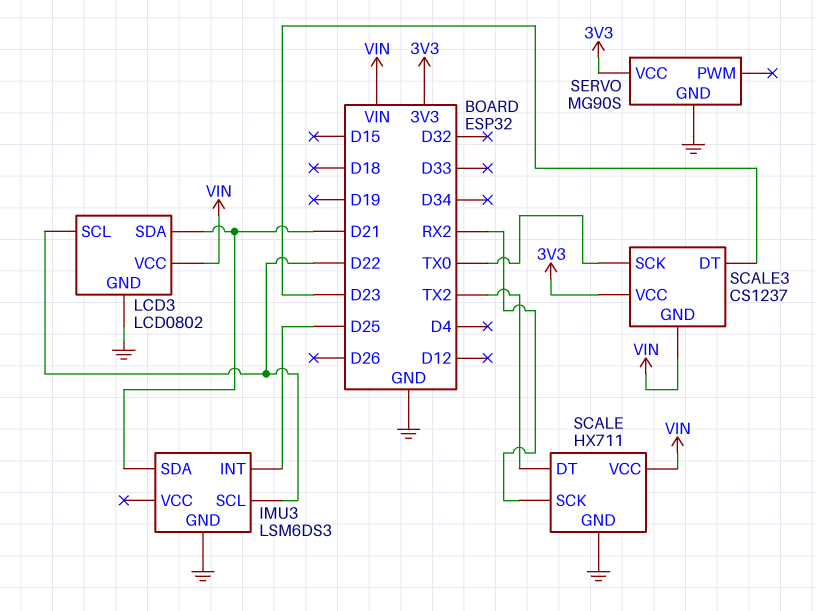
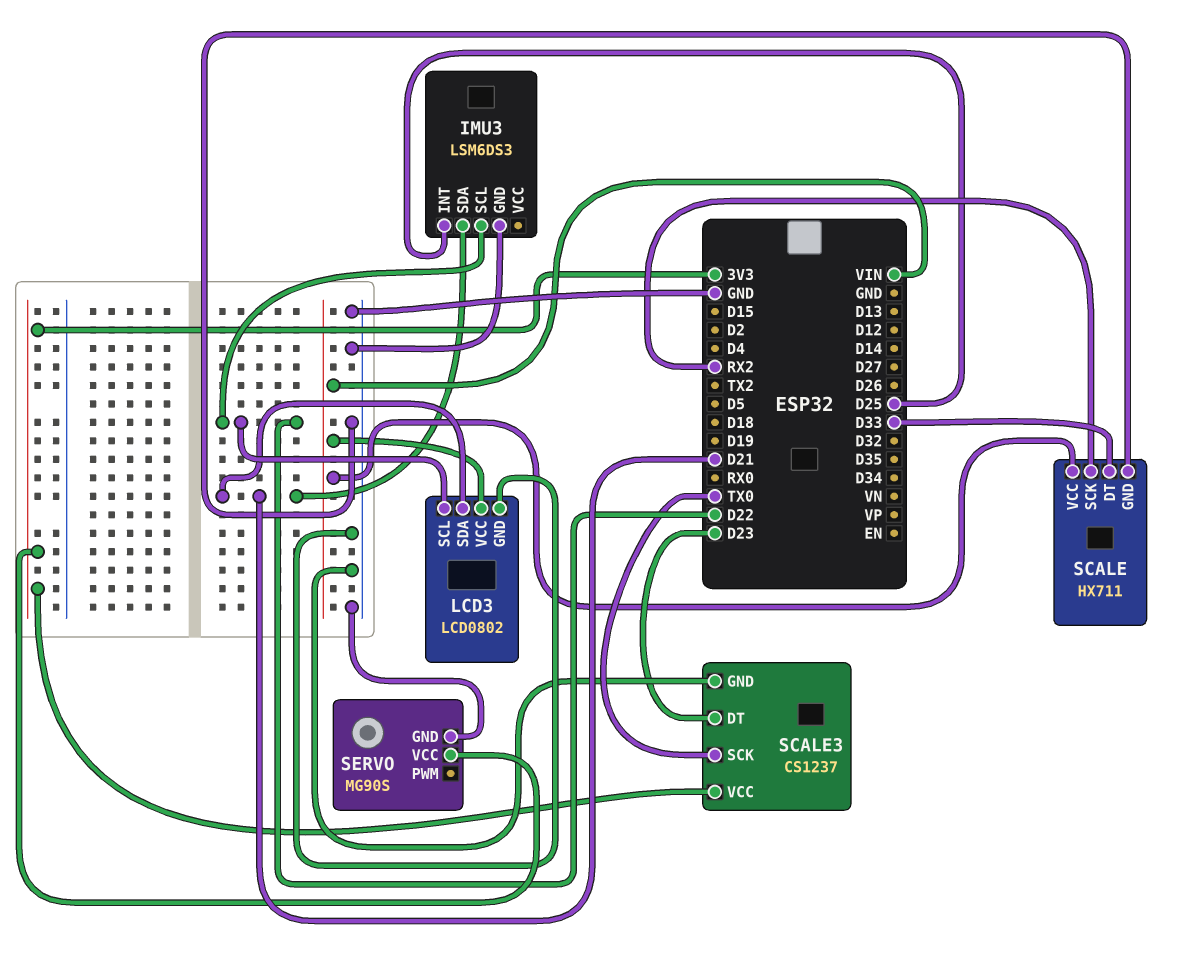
SCALE pin DT: TX2 -> D33
SCALE3 pin GND: VIN -> GND

